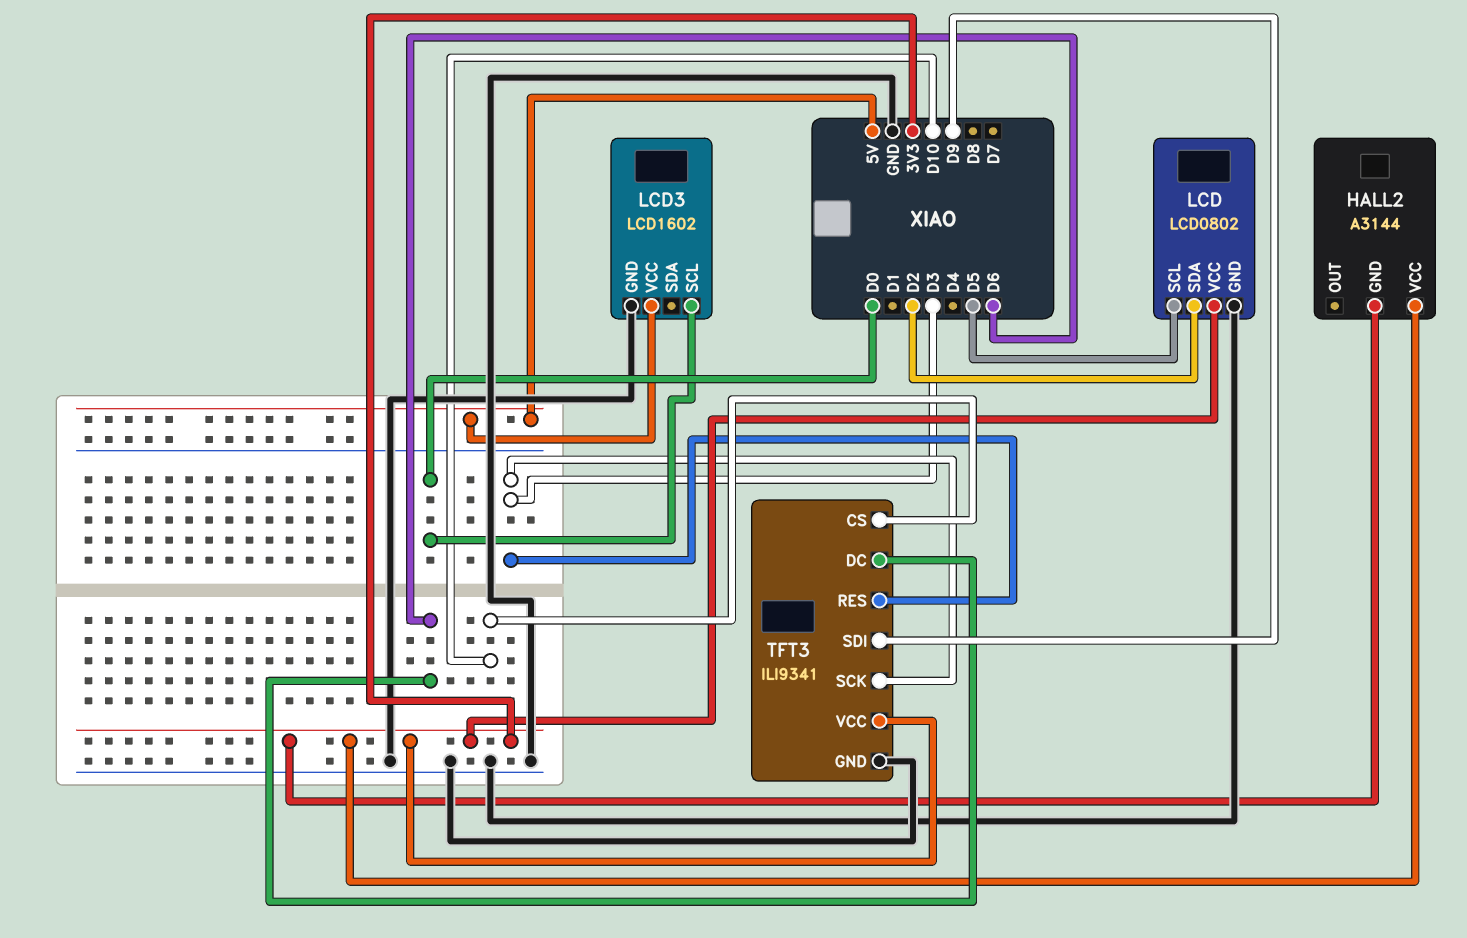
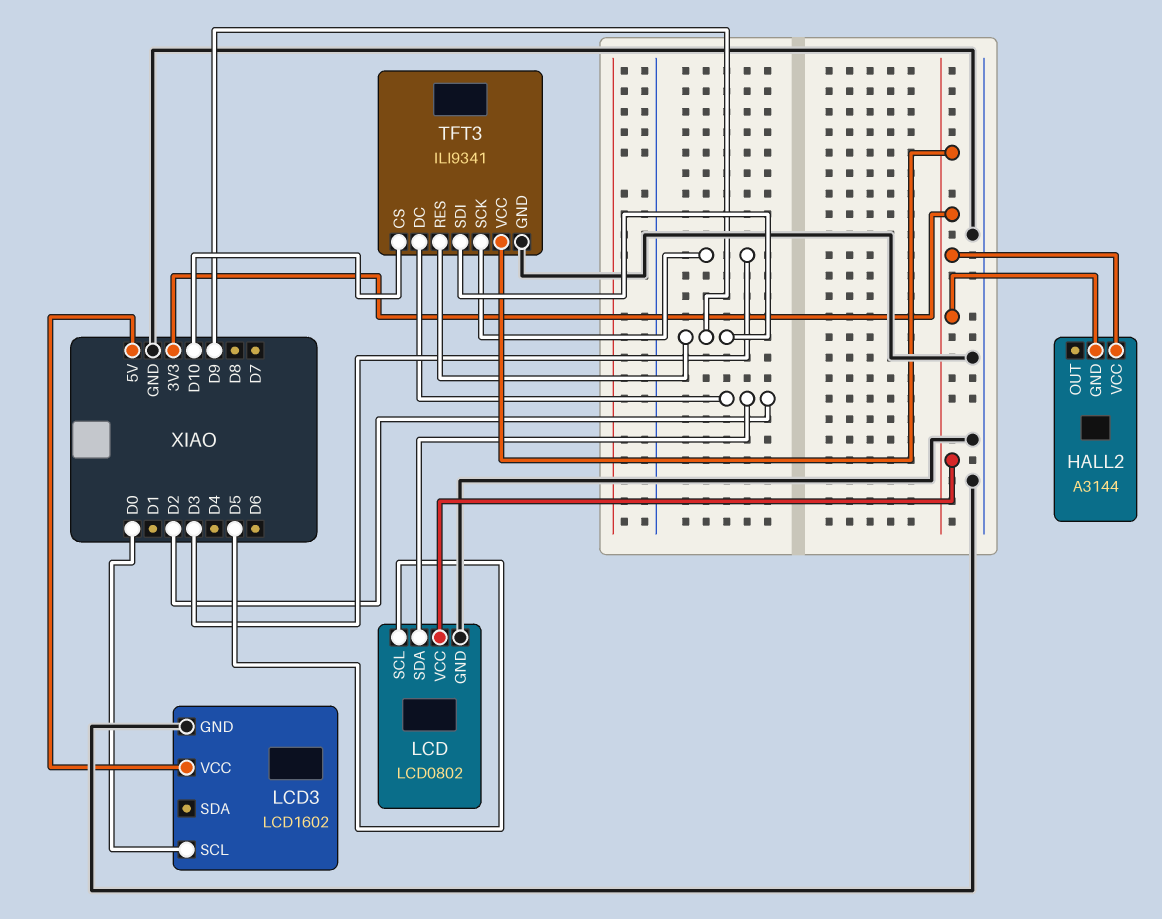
TFT3 pin DC: D6 -> D2
TFT3 pin RES: D3 -> D9

